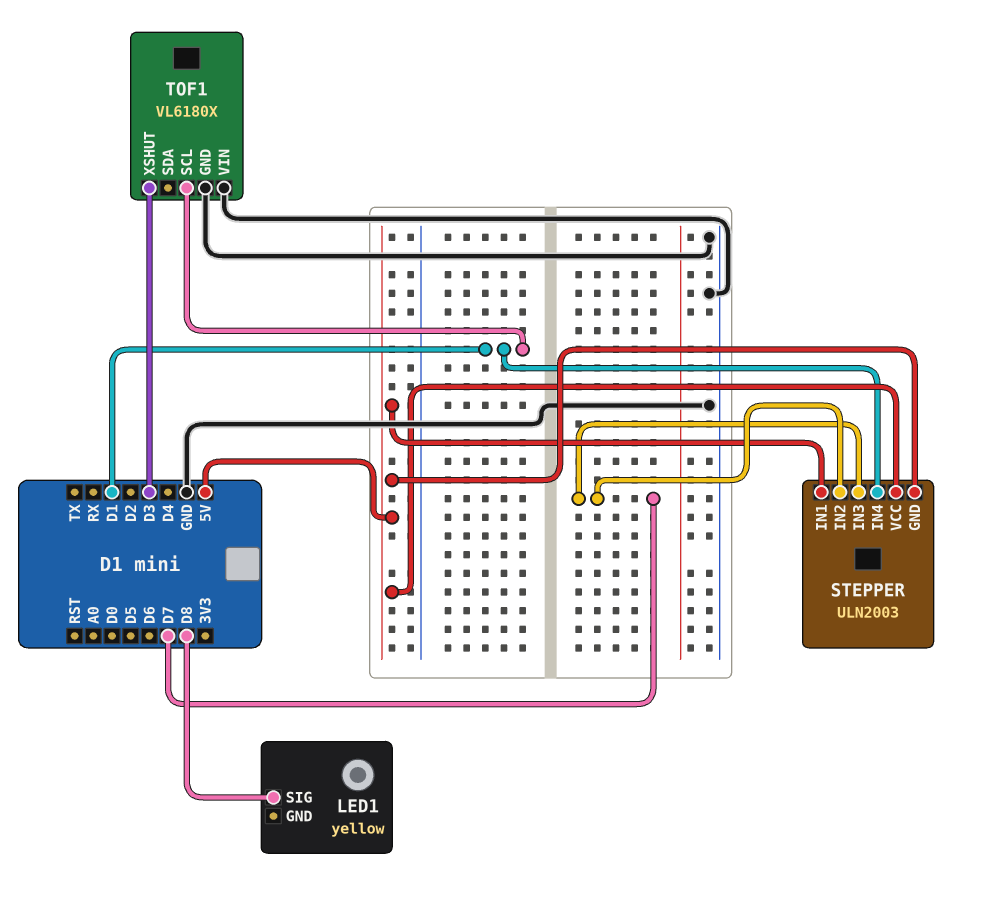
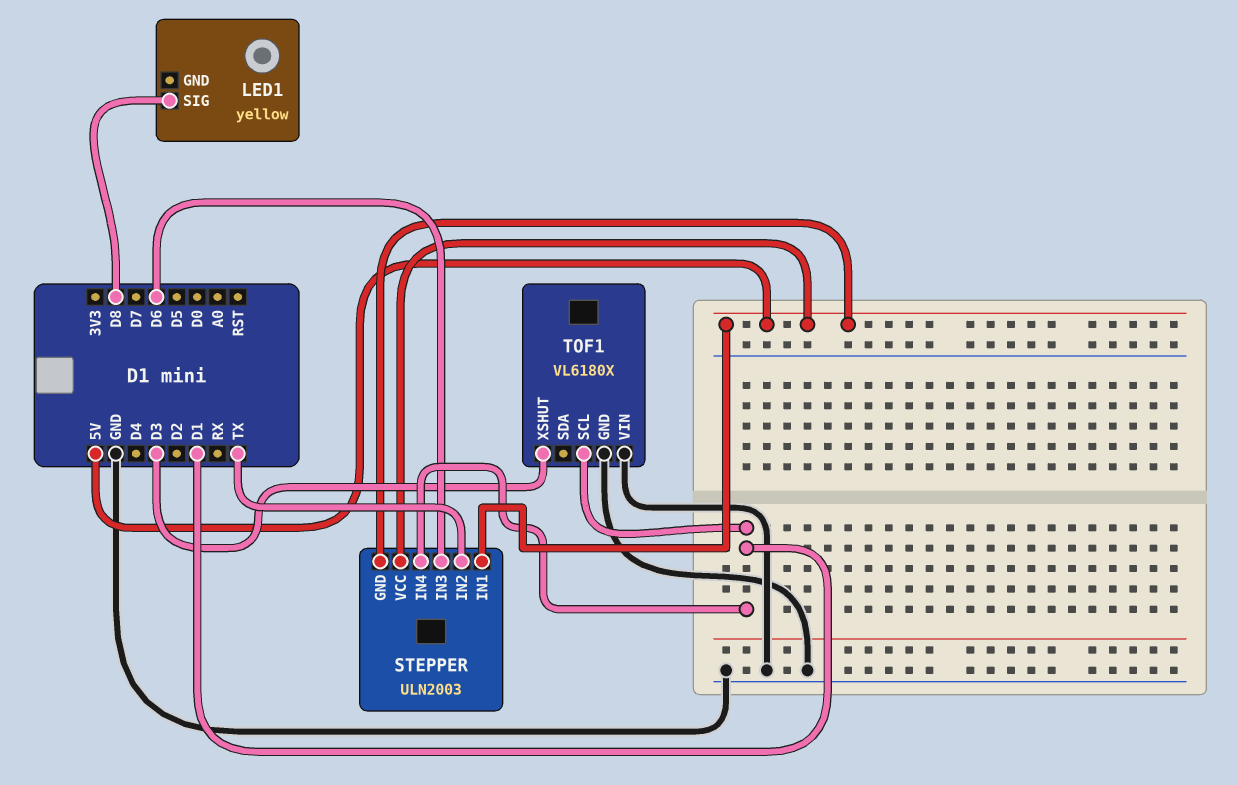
STEPPER pin IN2: D7 -> TX
STEPPER pin IN3: D7 -> D6

